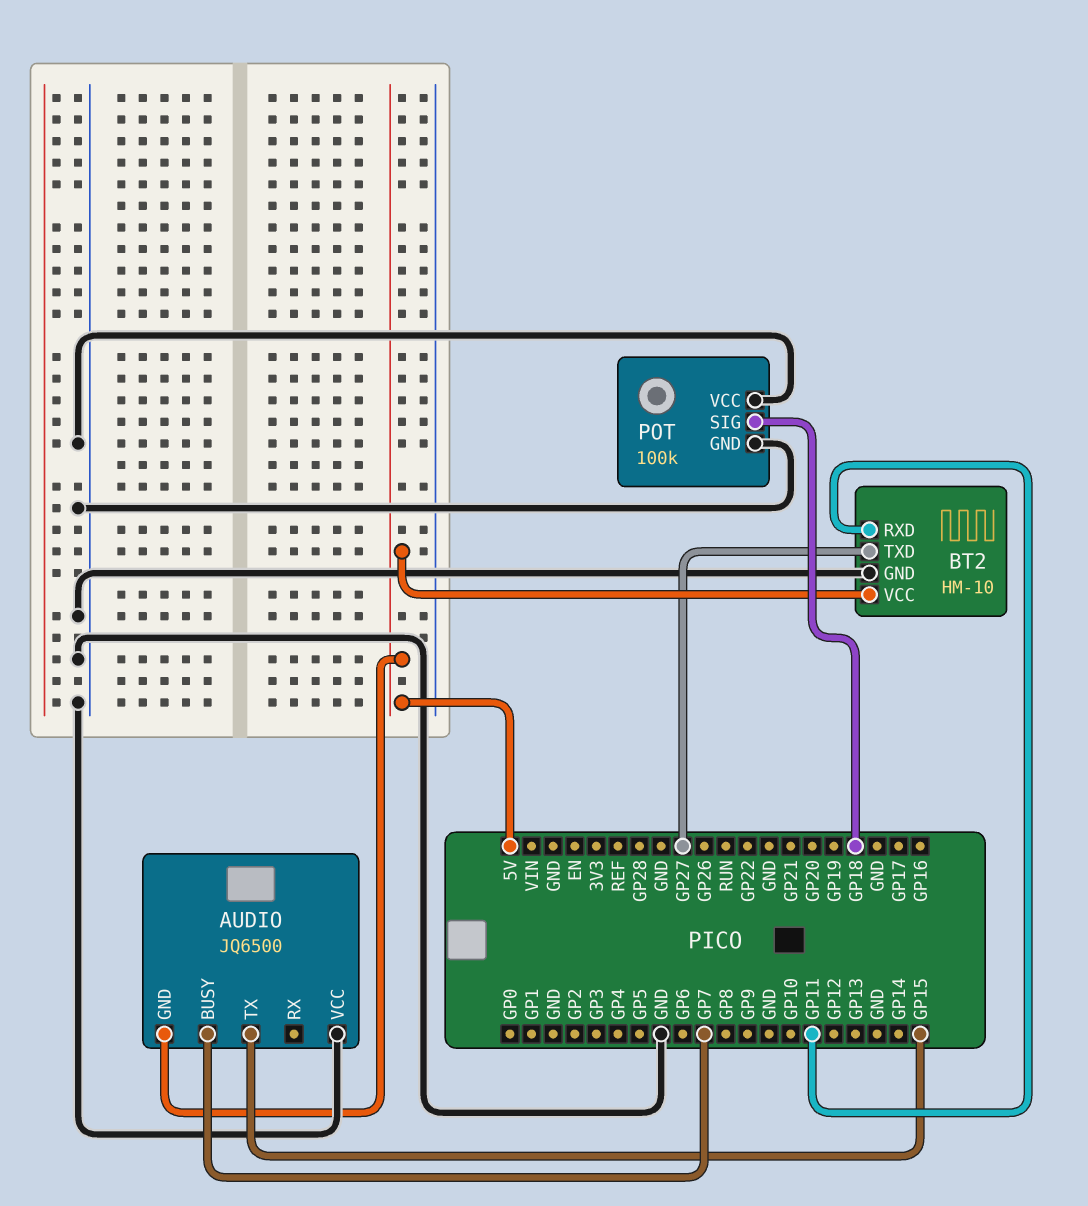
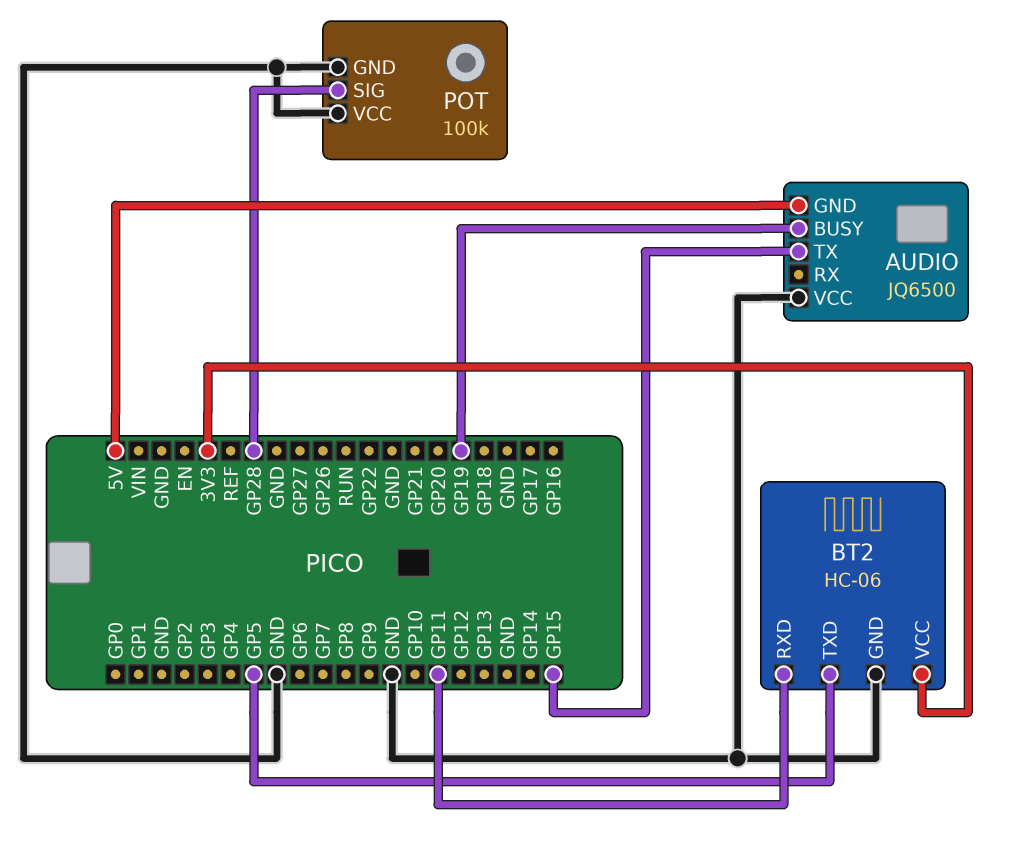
AUDIO pin BUSY: GP7 -> GP19
BT2: HM-10 -> HC-06
BT2 pin TXD: GP27 -> GP5
BT2 pin VCC: 5V -> 3V3
POT pin SIG: GP18 -> GP28

